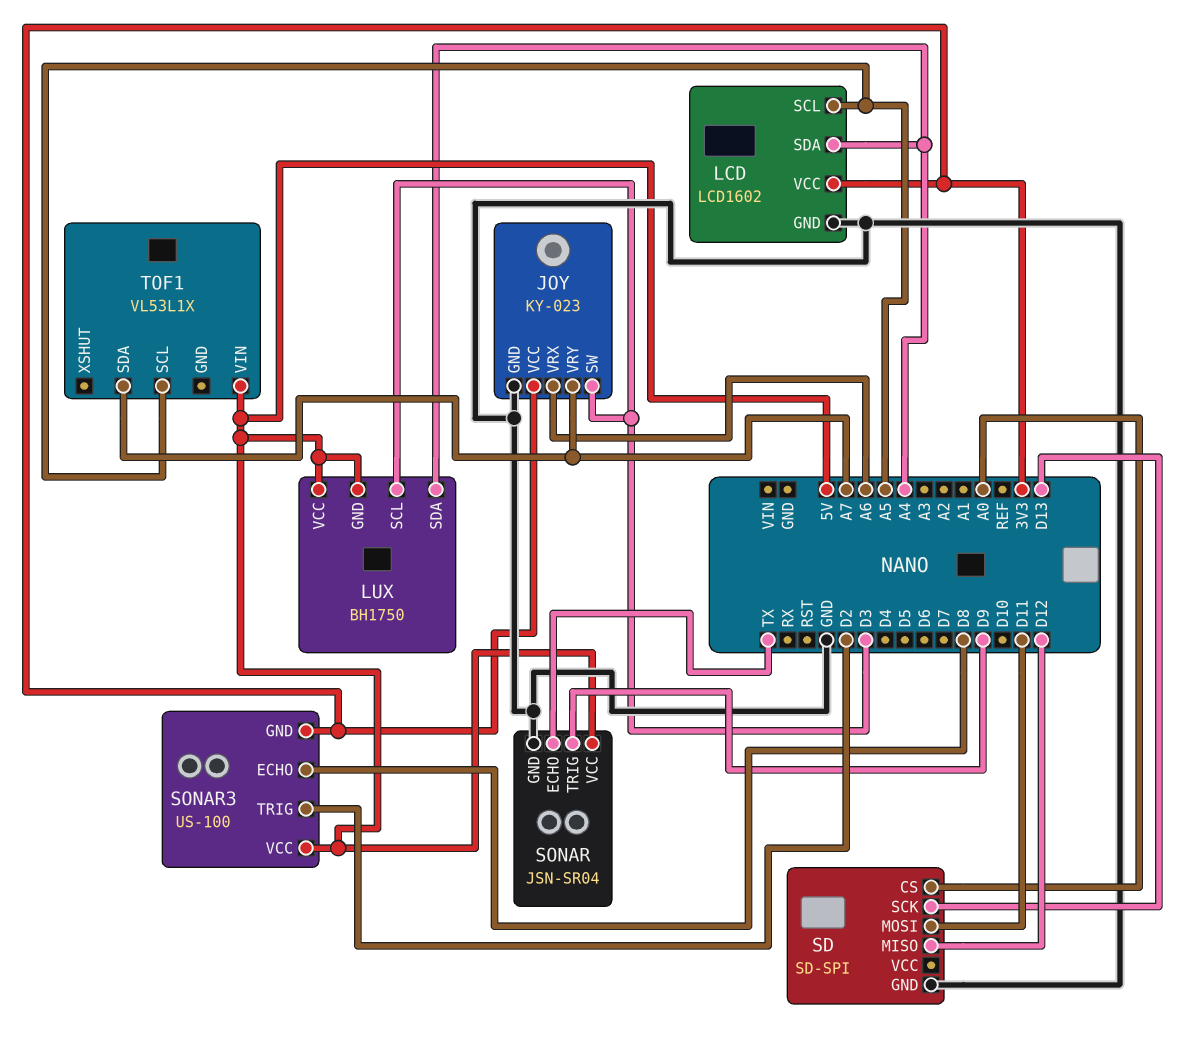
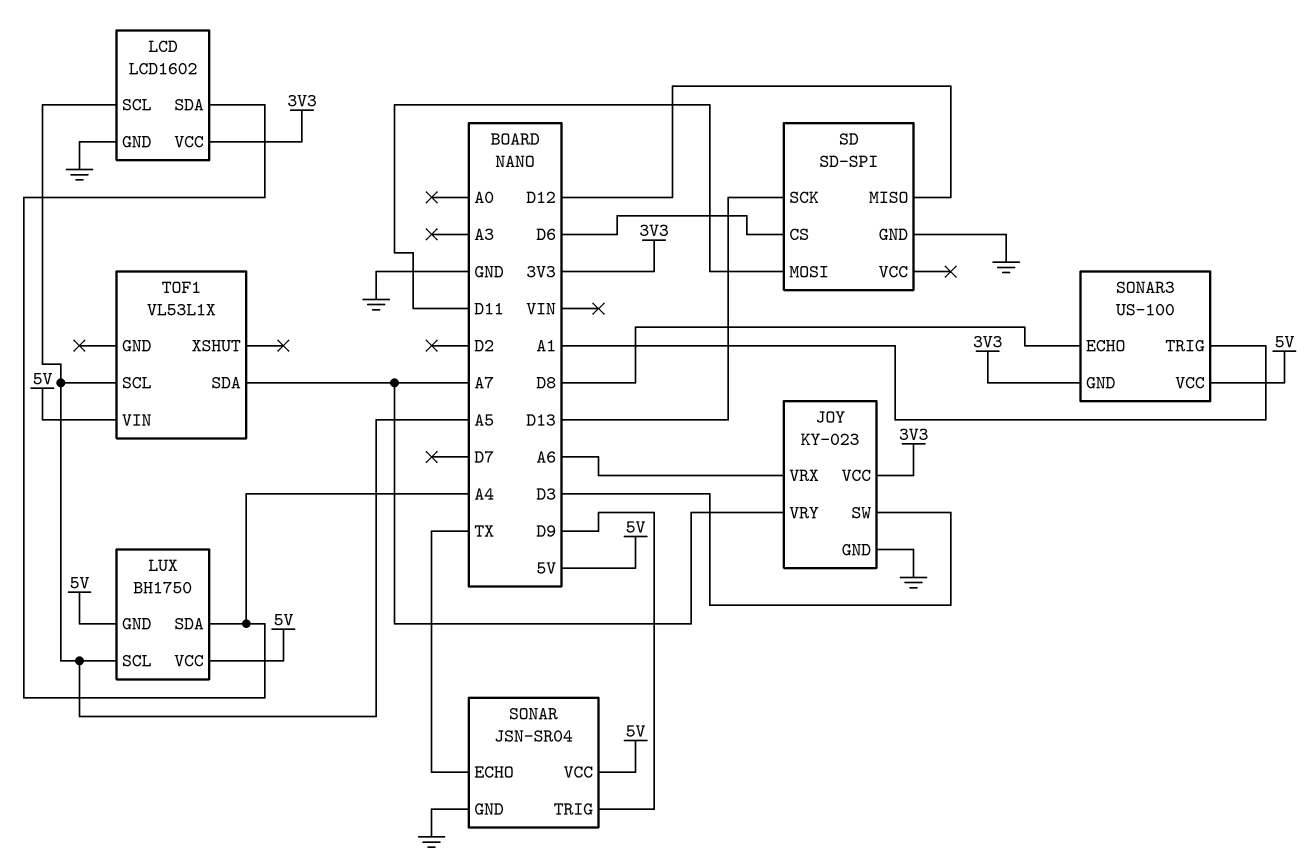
LUX pin SCL: D3 -> A5
SD pin CS: A0 -> D6
SONAR3 pin TRIG: D2 -> A1

